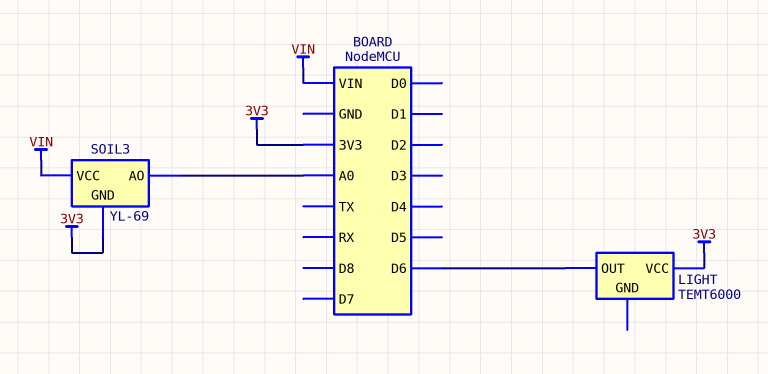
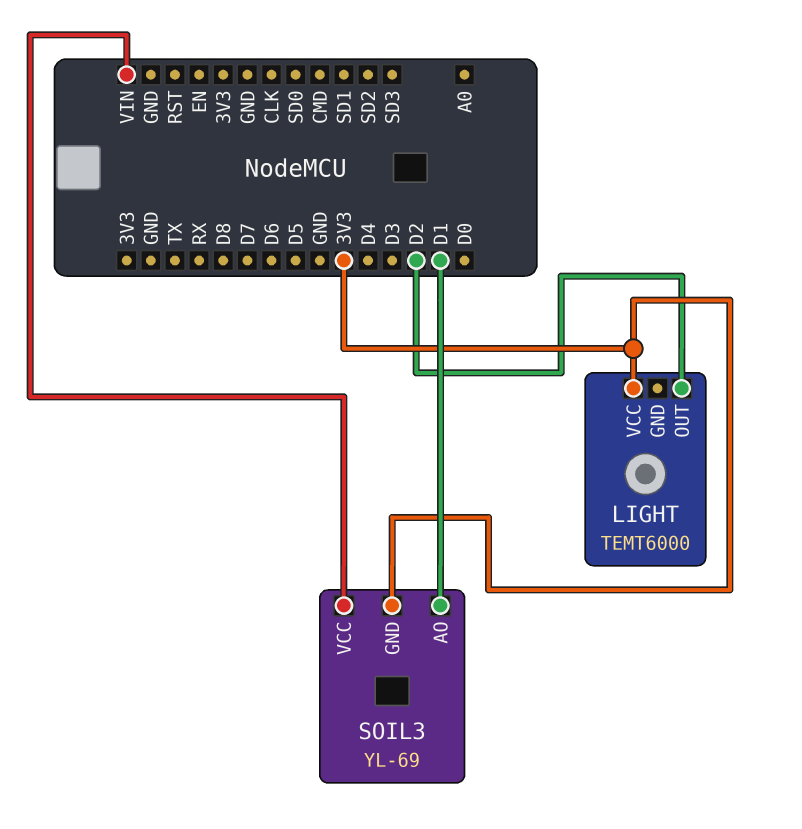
LIGHT pin OUT: D6 -> D2
SOIL3 pin AO: A0 -> D1

